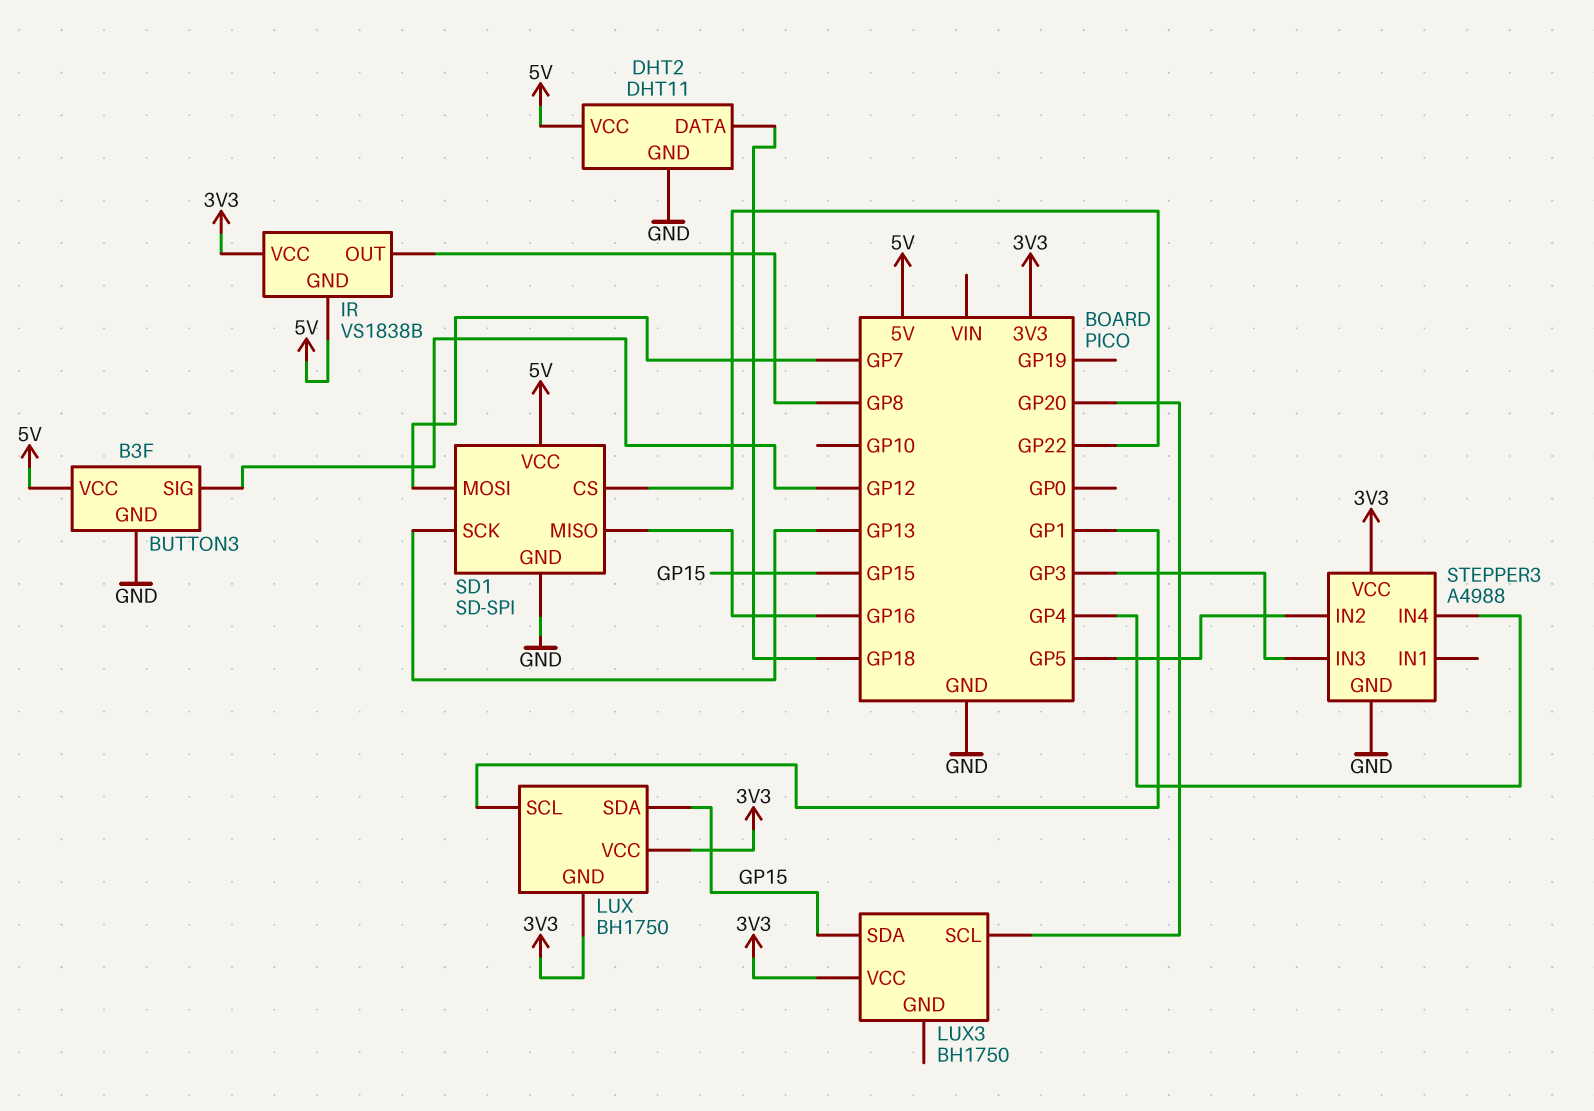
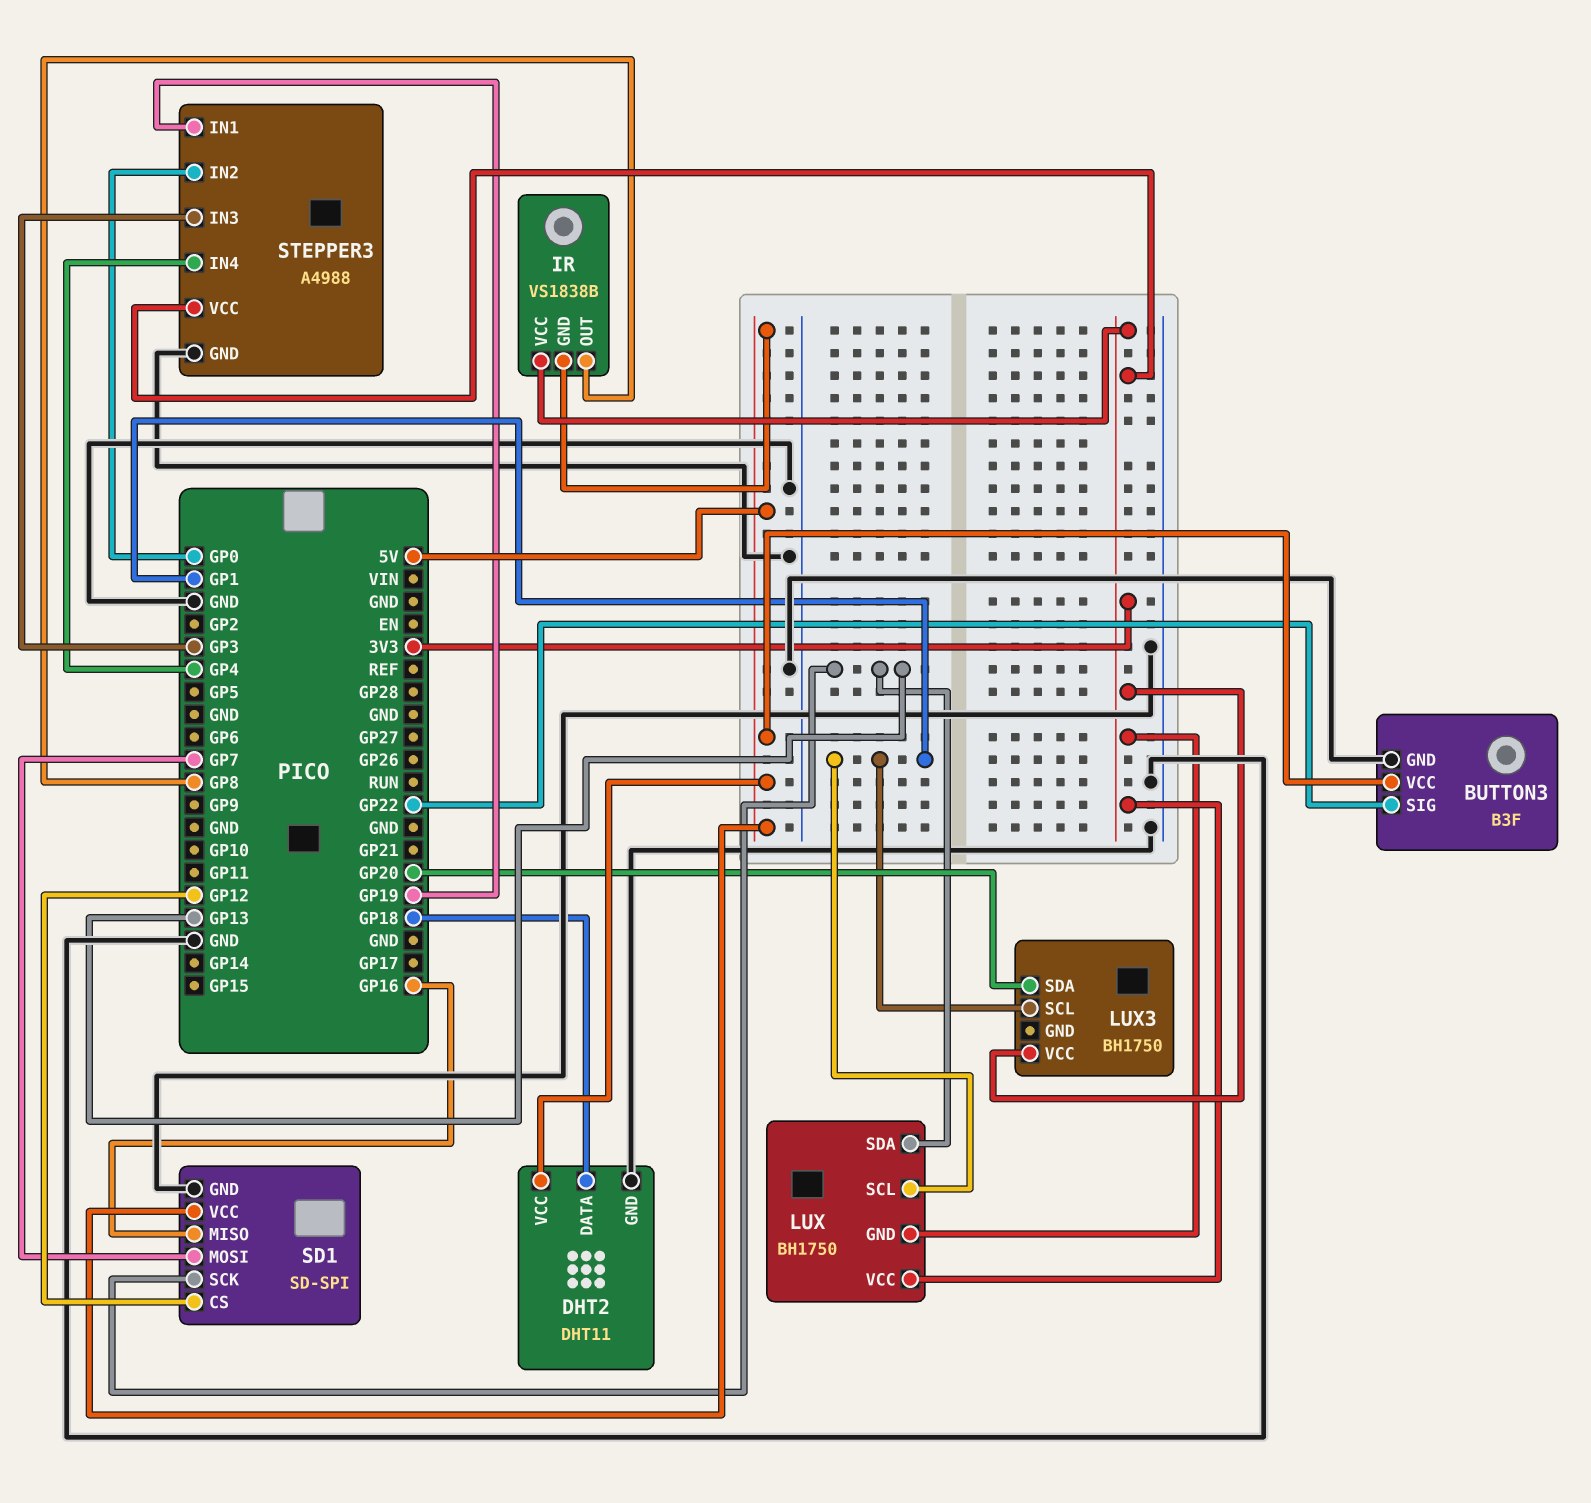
BUTTON3 pin SIG: GP12 -> GP22
LUX pin SDA: GP15 -> GP13
LUX3 pin SCL: GP20 -> GP1
LUX3 pin SDA: GP15 -> GP20
SD1 pin CS: GP22 -> GP12
STEPPER3 pin IN1: none -> GP19
STEPPER3 pin IN2: GP5 -> GP0

